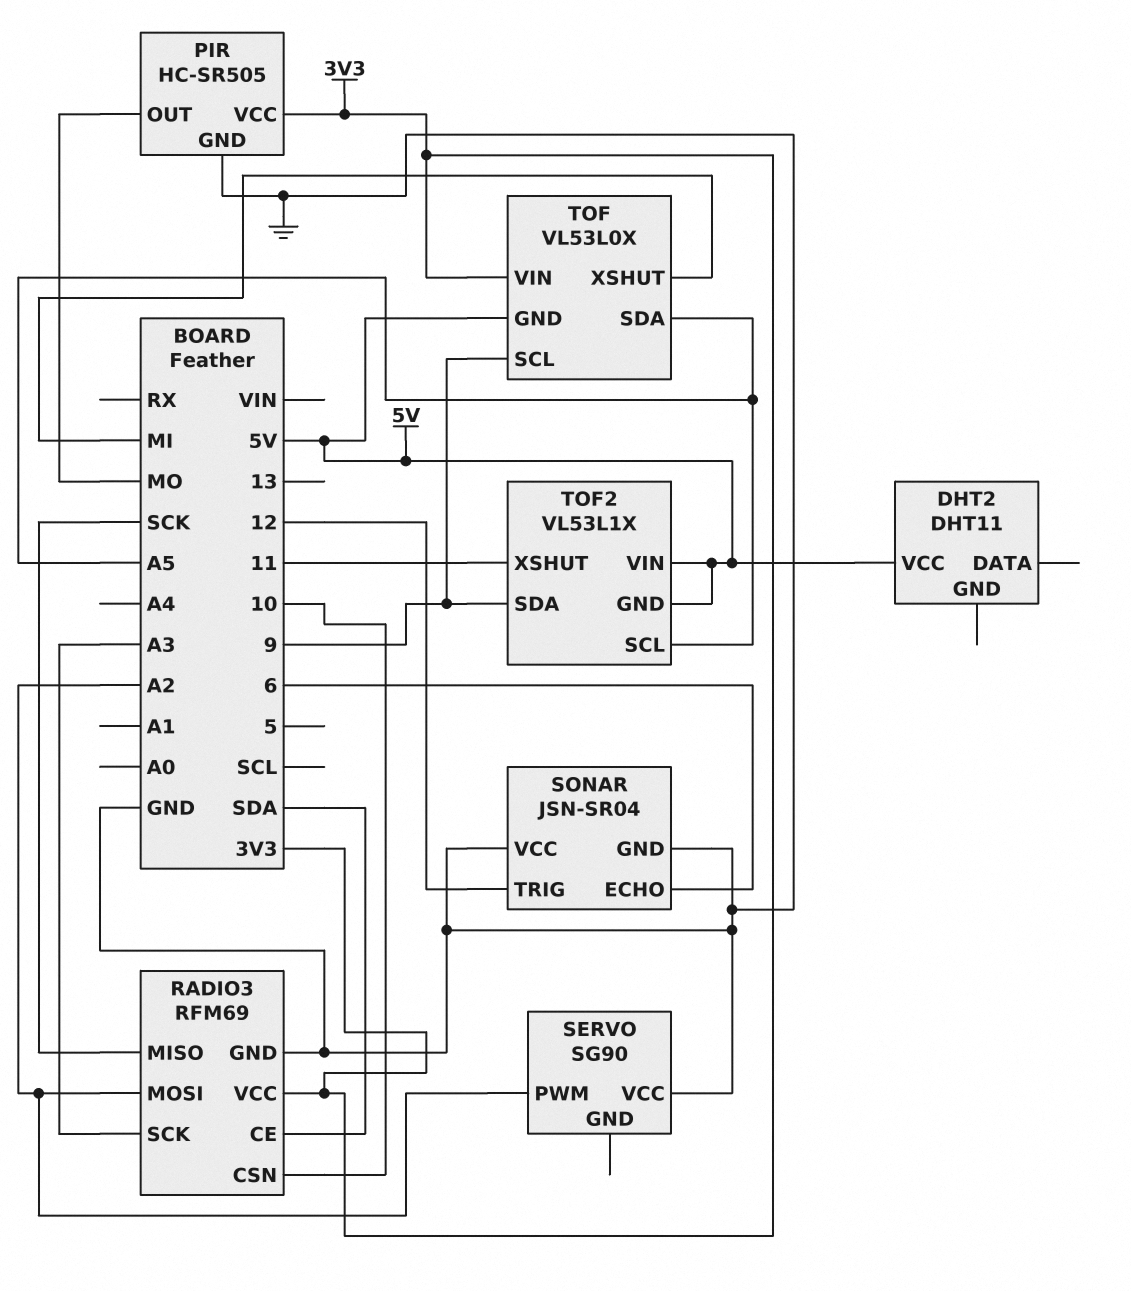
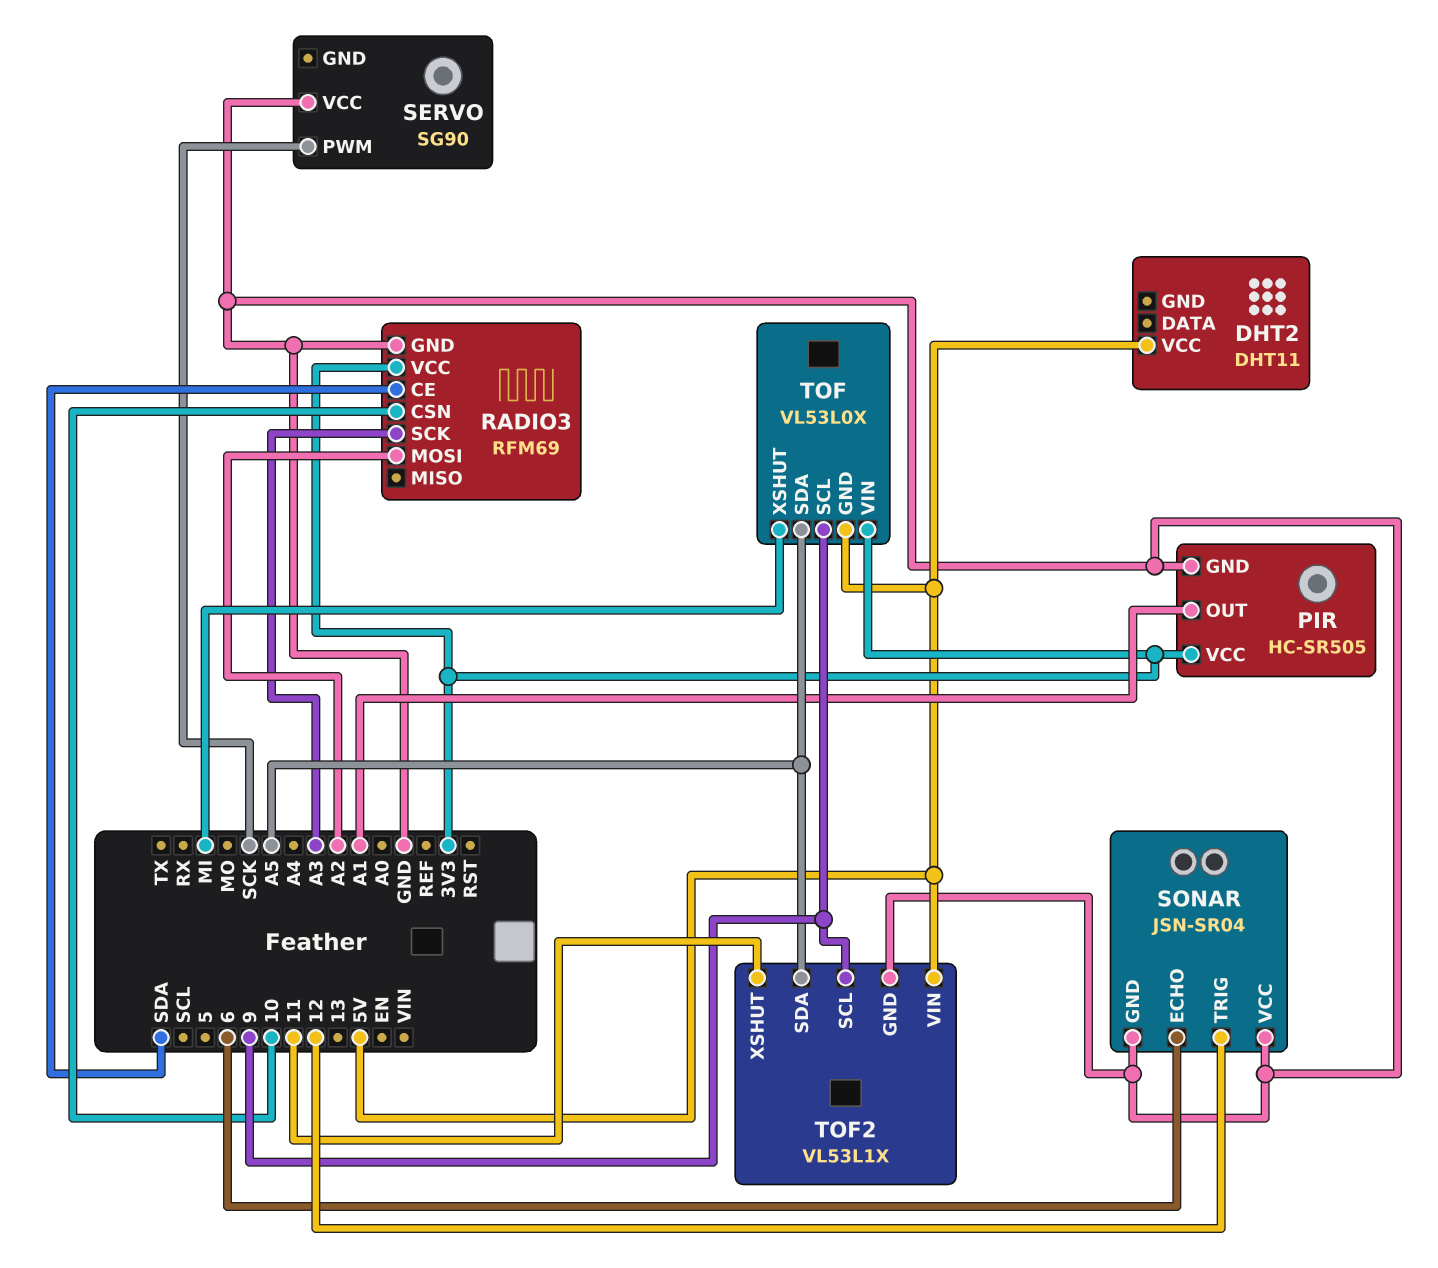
PIR pin OUT: MO -> A1
RADIO3 pin MISO: SCK -> none
SERVO pin PWM: A2 -> SCK
TOF2 pin GND: 5V -> GND
TOF2 pin SCL: A5 -> 9
TOF2 pin SDA: 9 -> A5

